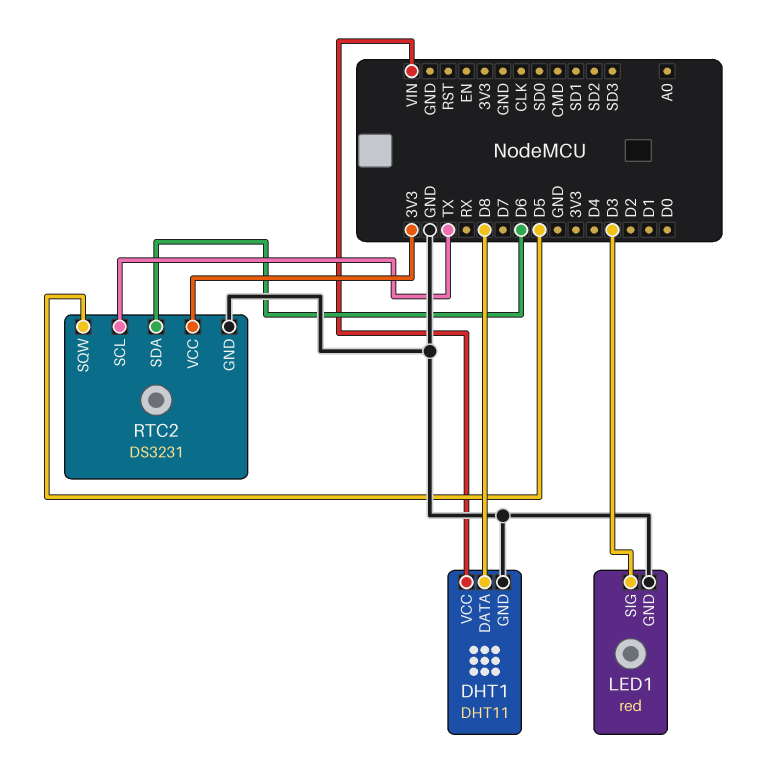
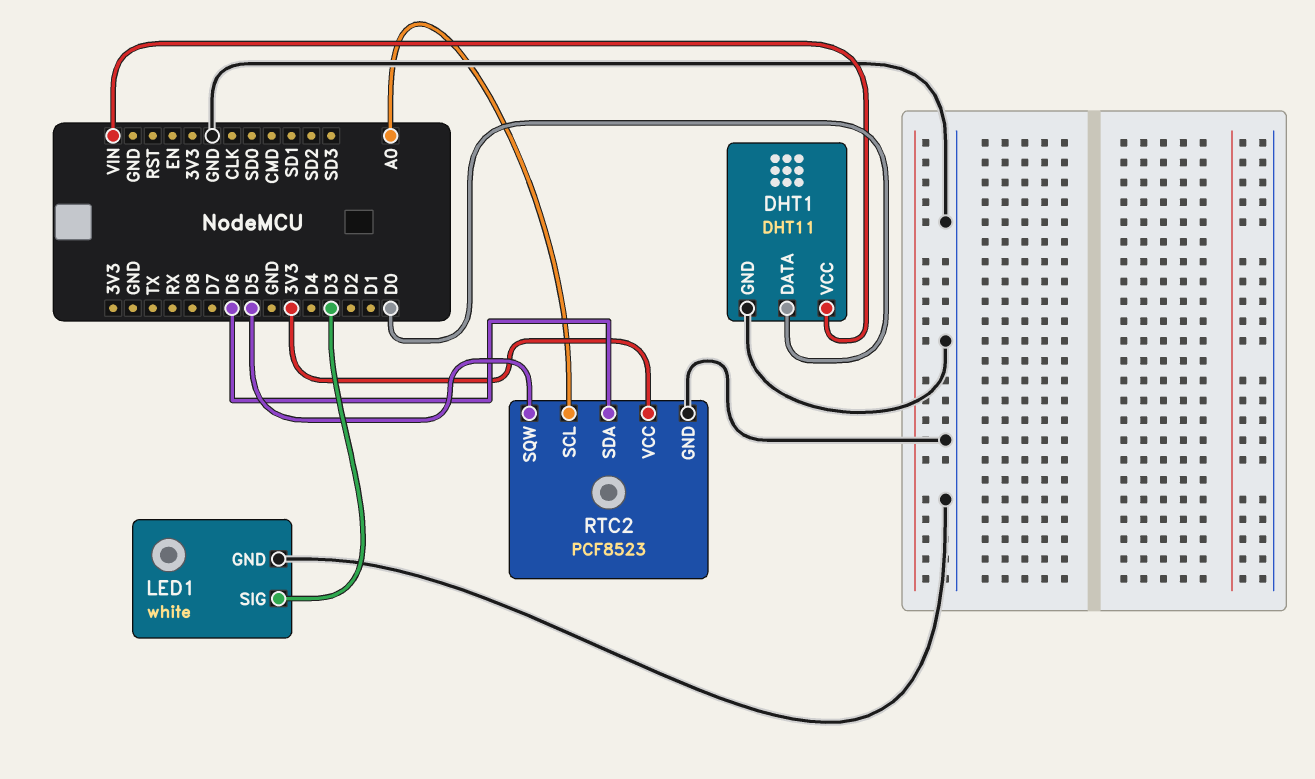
DHT1 pin DATA: D8 -> D0
LED1: red -> white
RTC2: DS3231 -> PCF8523
RTC2 pin SCL: TX -> A0

